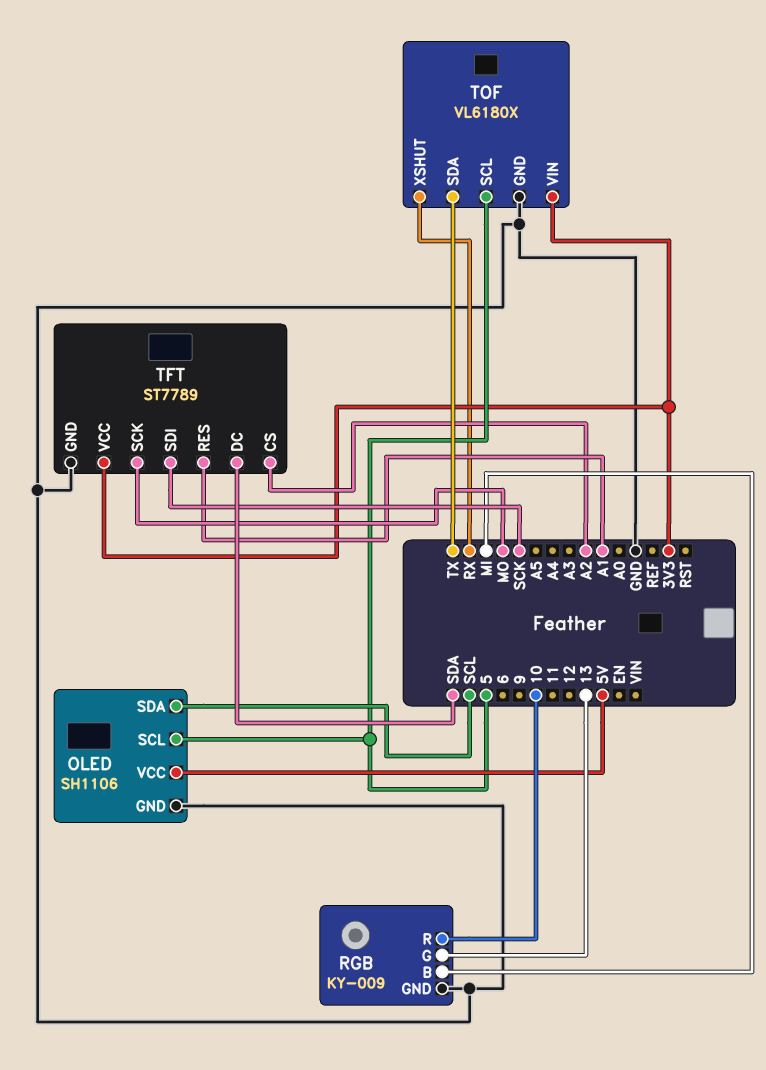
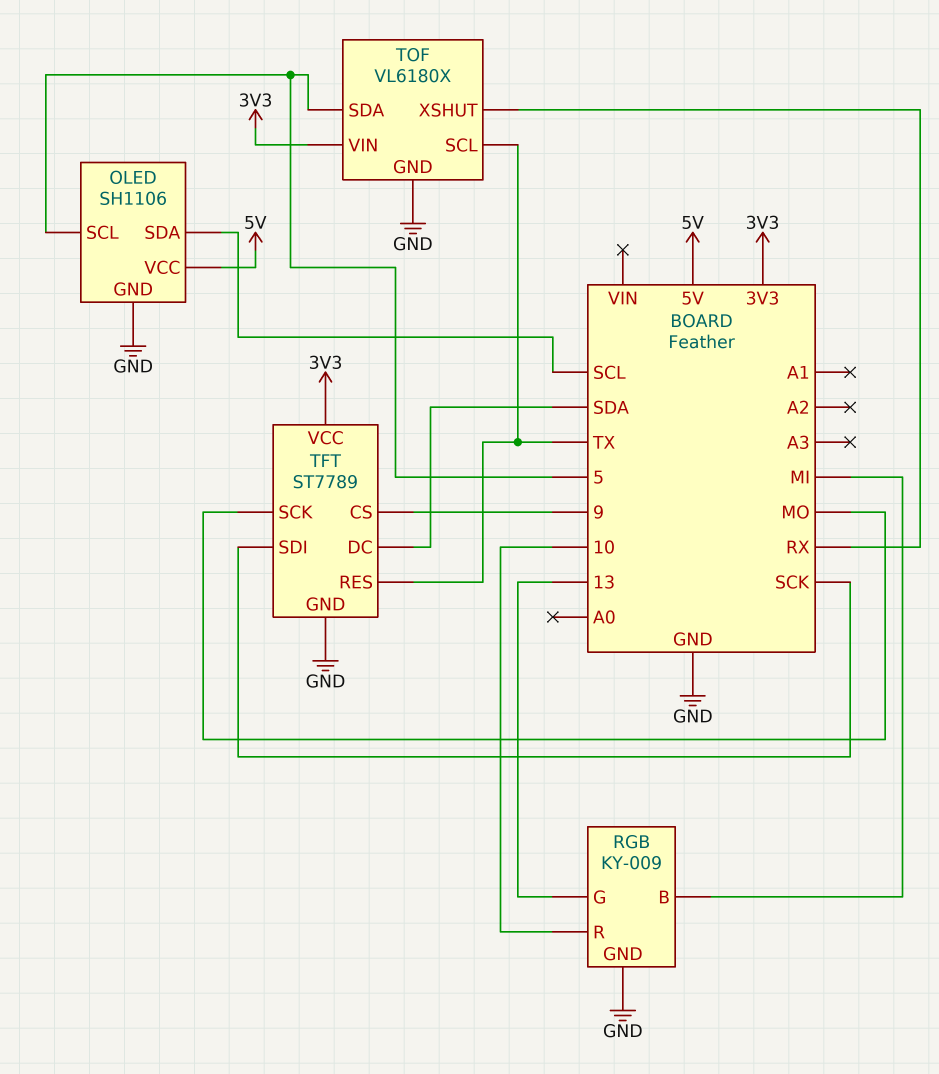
TFT pin CS: A2 -> 9
TFT pin RES: A1 -> TX
TOF pin SCL: 5 -> TX
TOF pin SDA: TX -> 5

